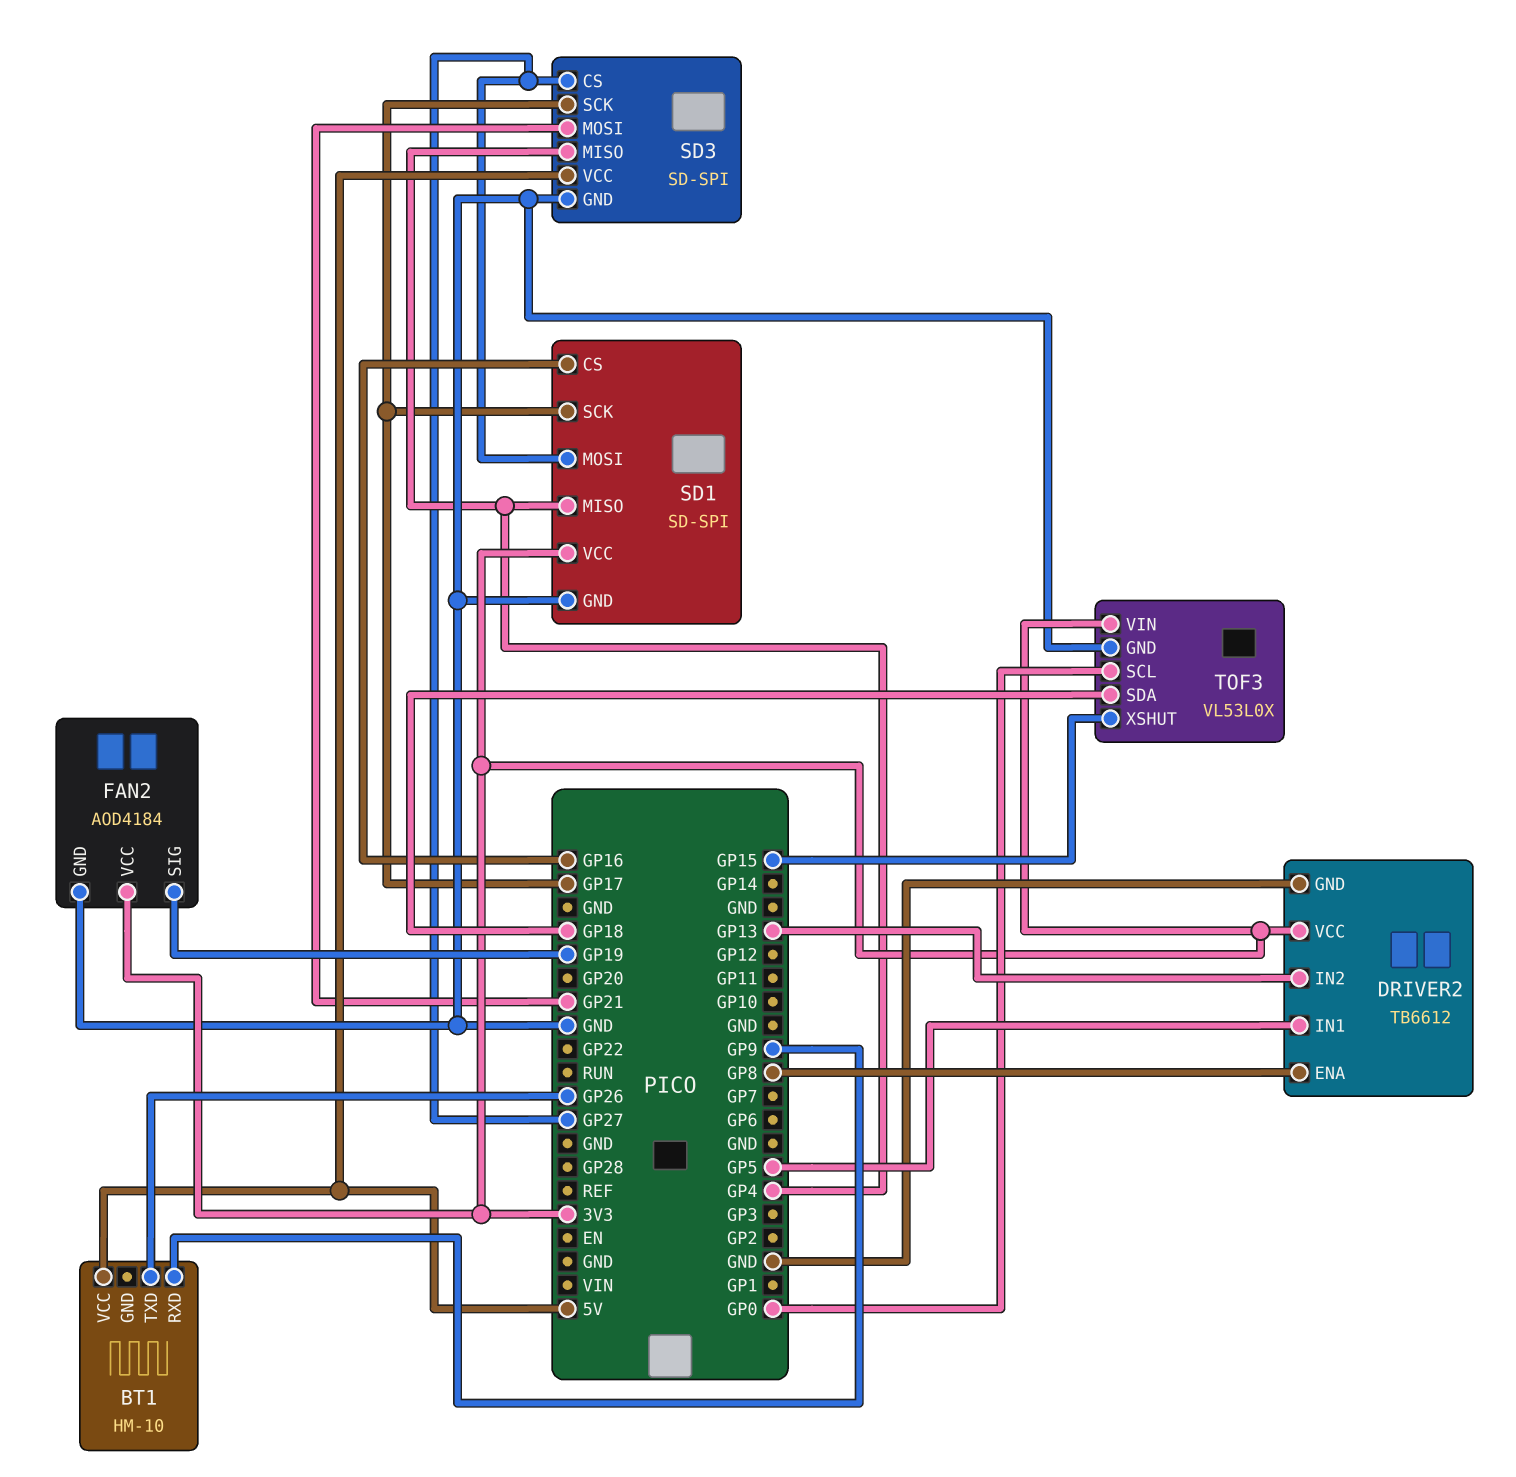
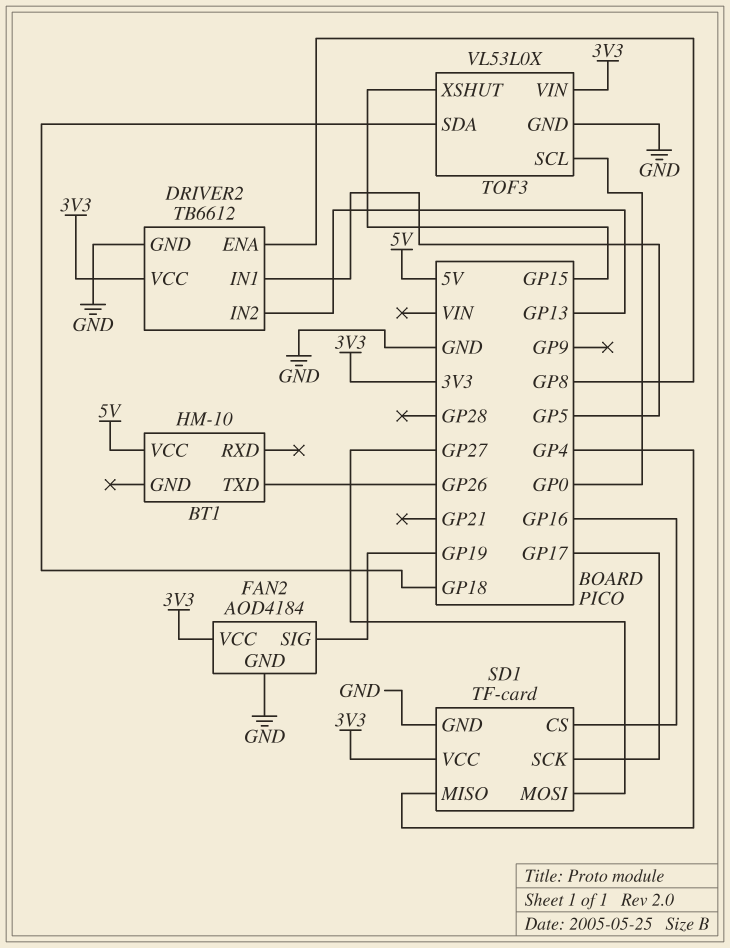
BT1 pin RXD: GP9 -> none
SD1: SD-SPI -> TF-card
SD3: SD-SPI -> none
SD3 pin CS: GP27 -> none
SD3 pin GND: GND -> none
SD3 pin MISO: GP4 -> none
SD3 pin MOSI: GP21 -> none
SD3 pin SCK: GP17 -> none
SD3 pin VCC: 5V -> none

